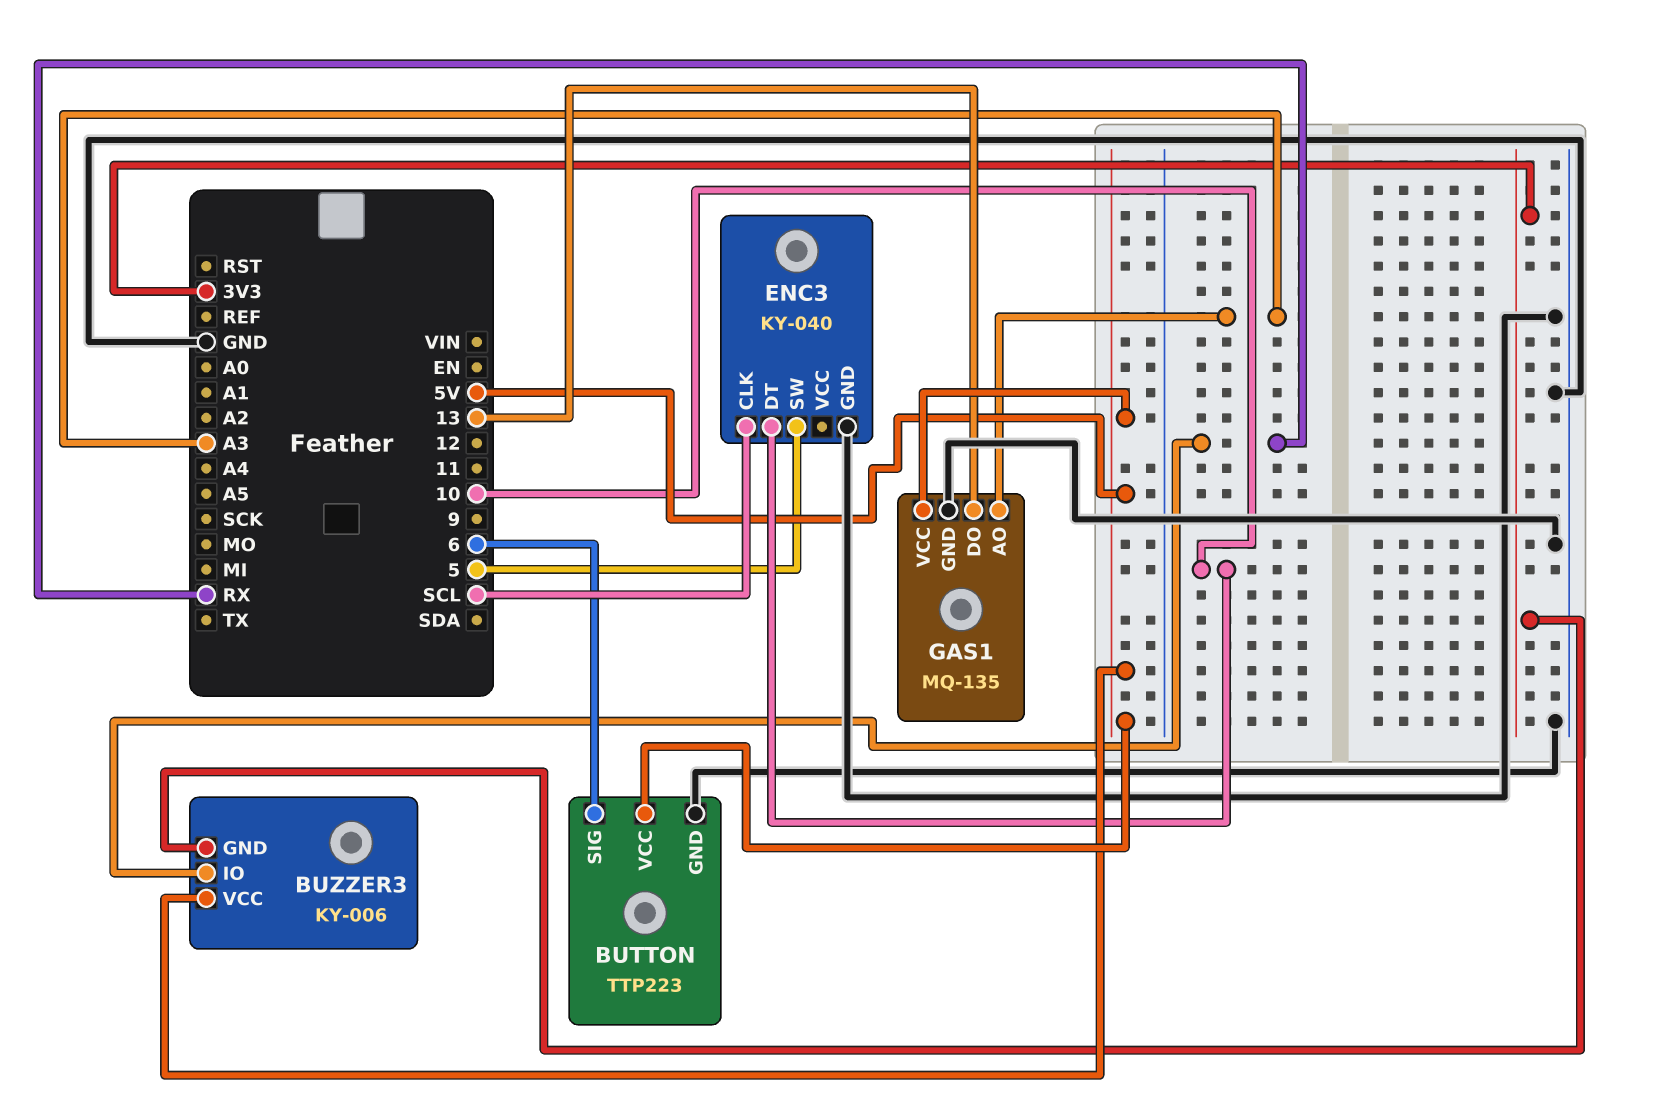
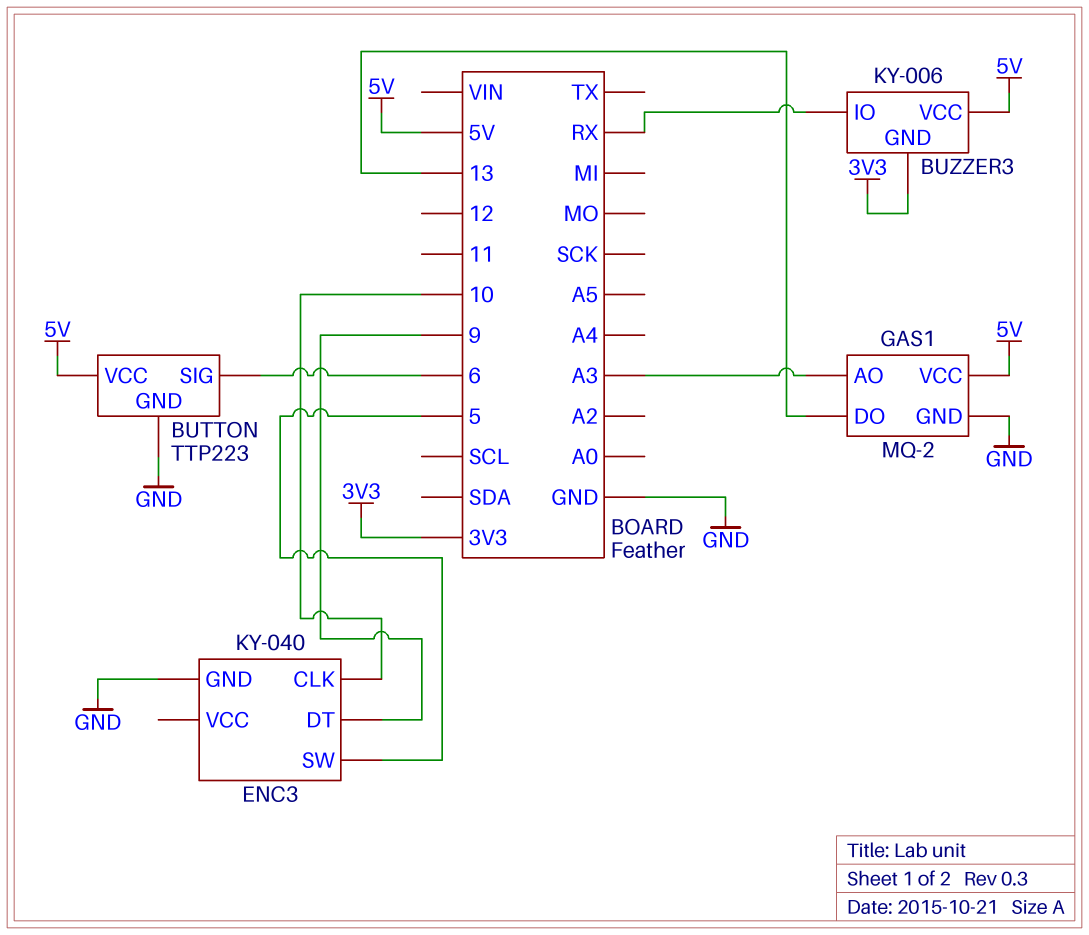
ENC3 pin CLK: SCL -> 10
ENC3 pin DT: 10 -> 9
GAS1: MQ-135 -> MQ-2

